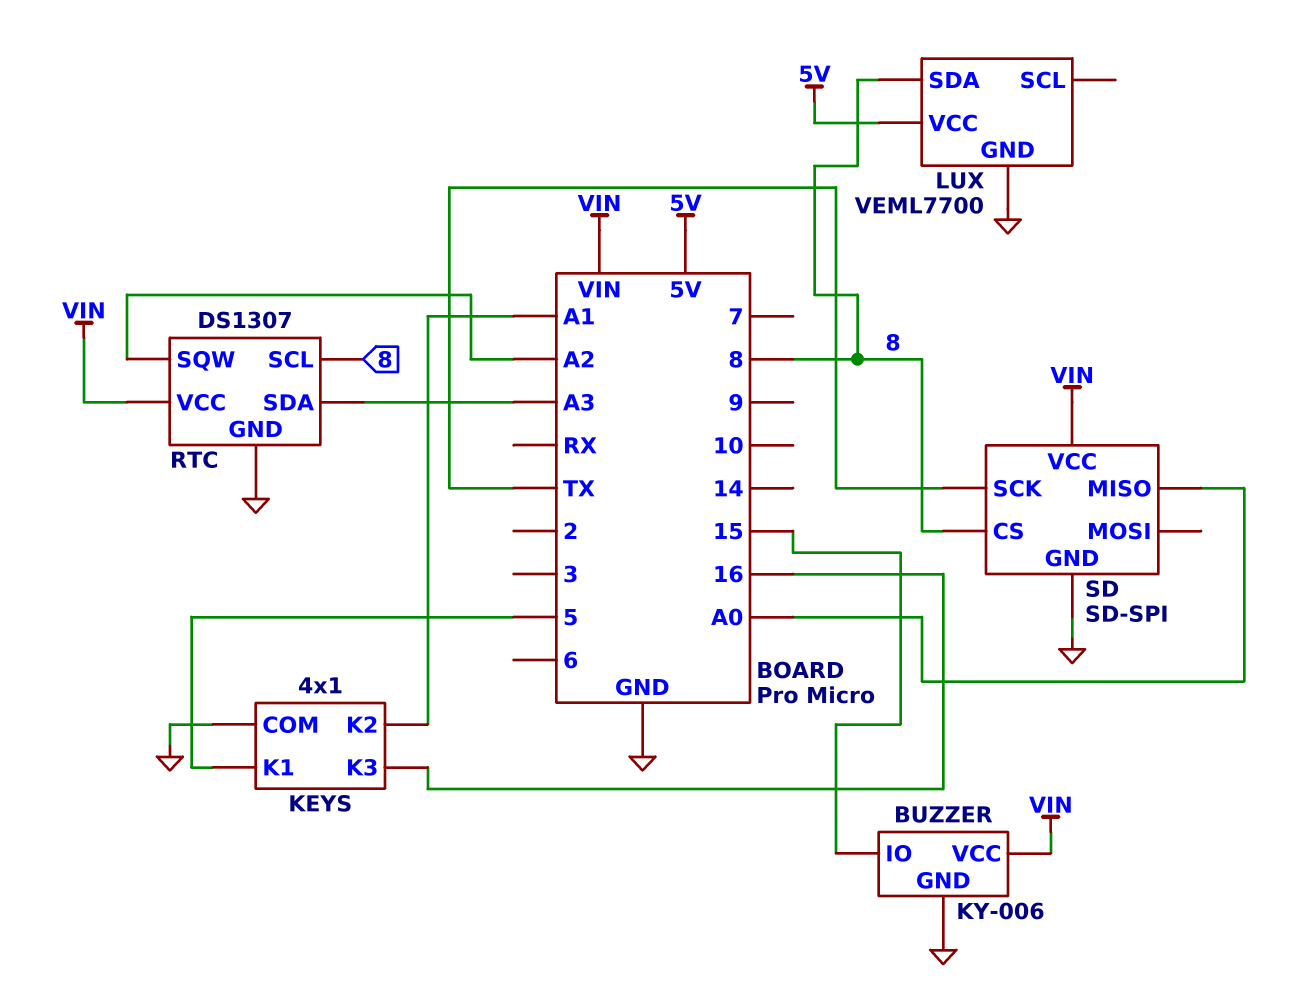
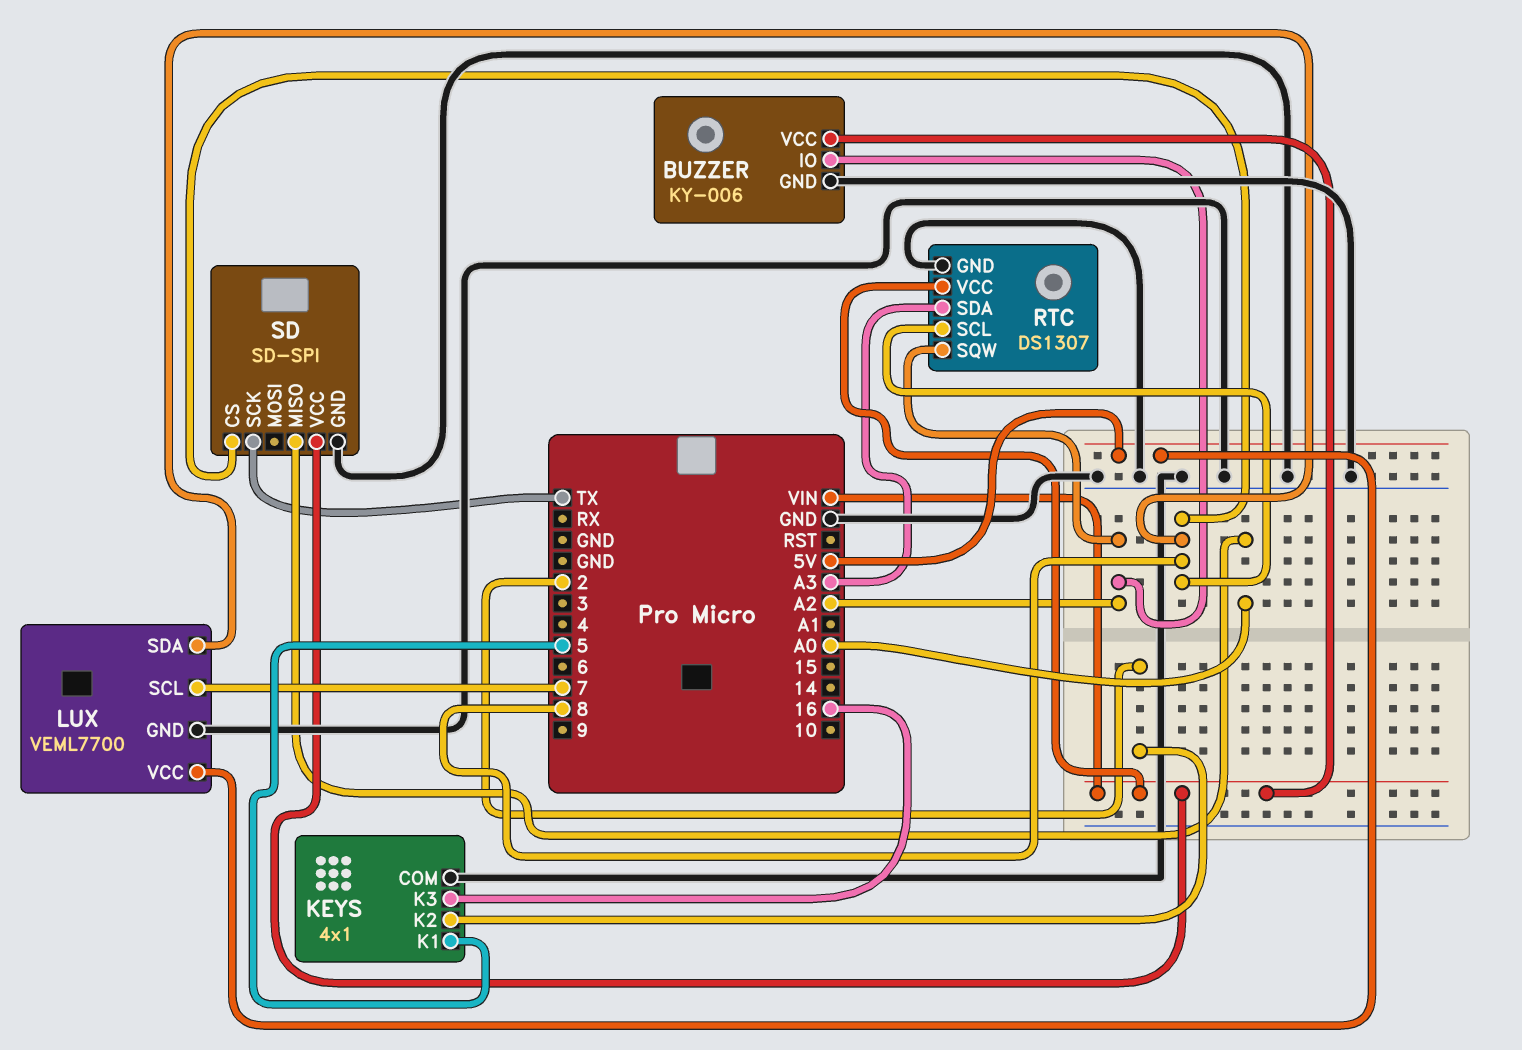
BUZZER pin IO: 15 -> A2
KEYS pin K2: A1 -> 2
LUX pin SCL: none -> 7

